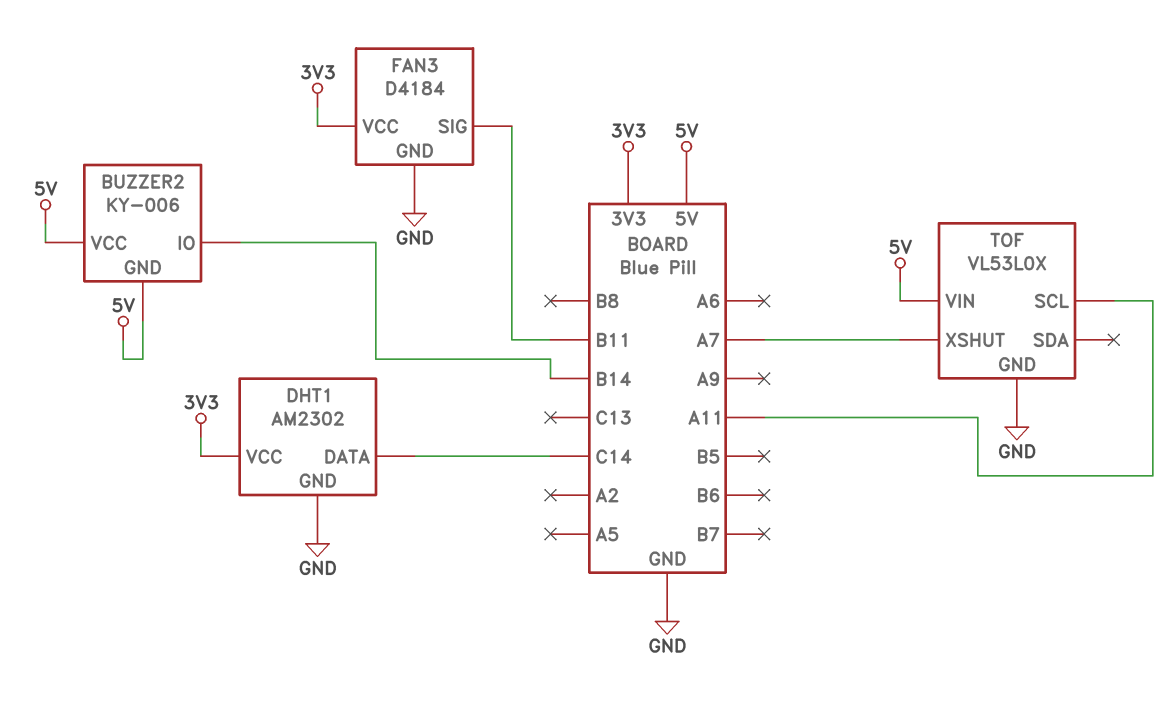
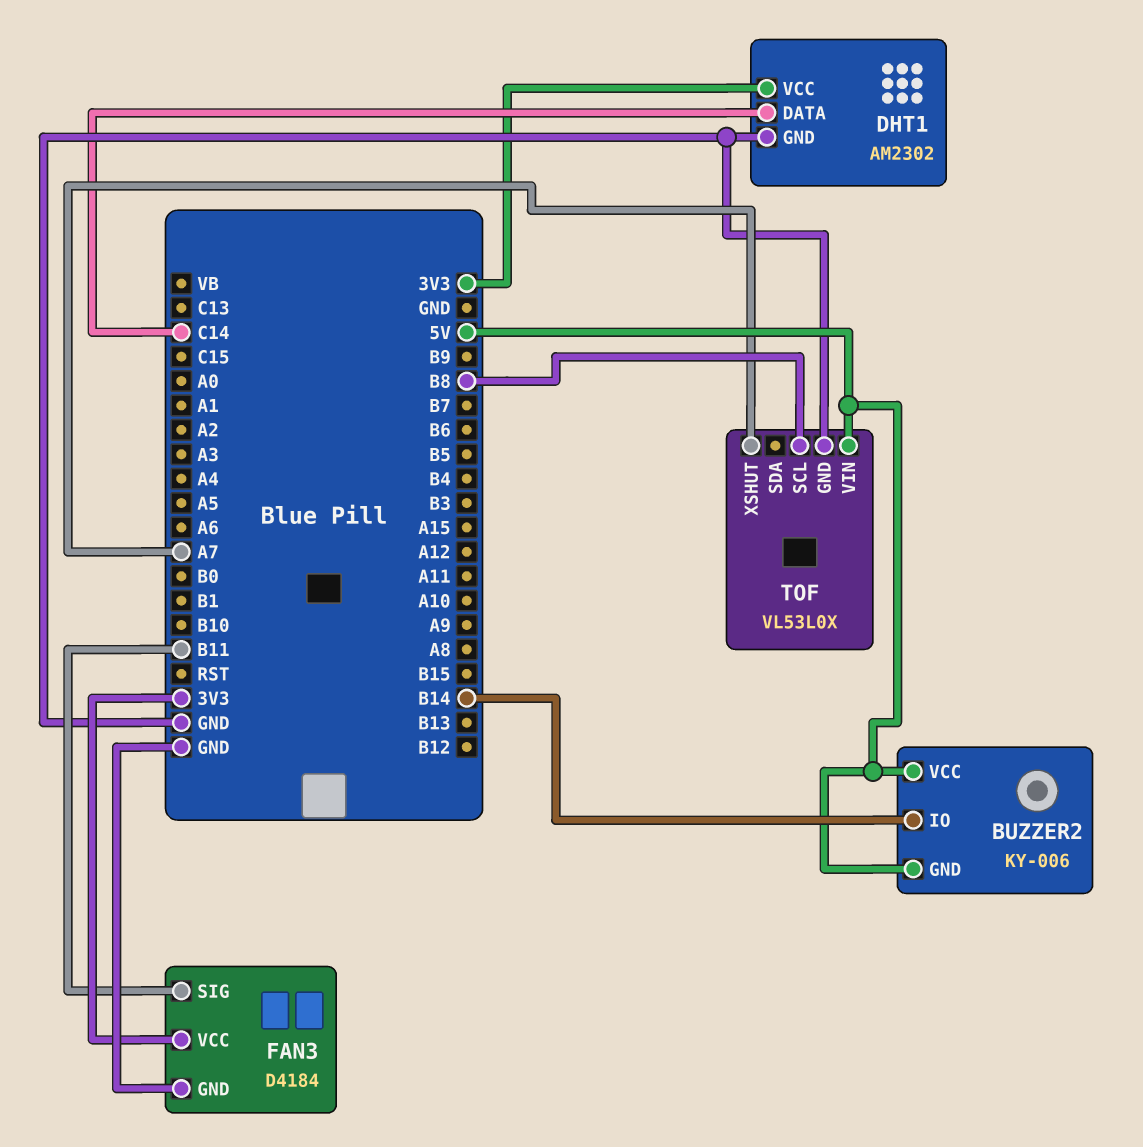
TOF pin SCL: A11 -> B8

